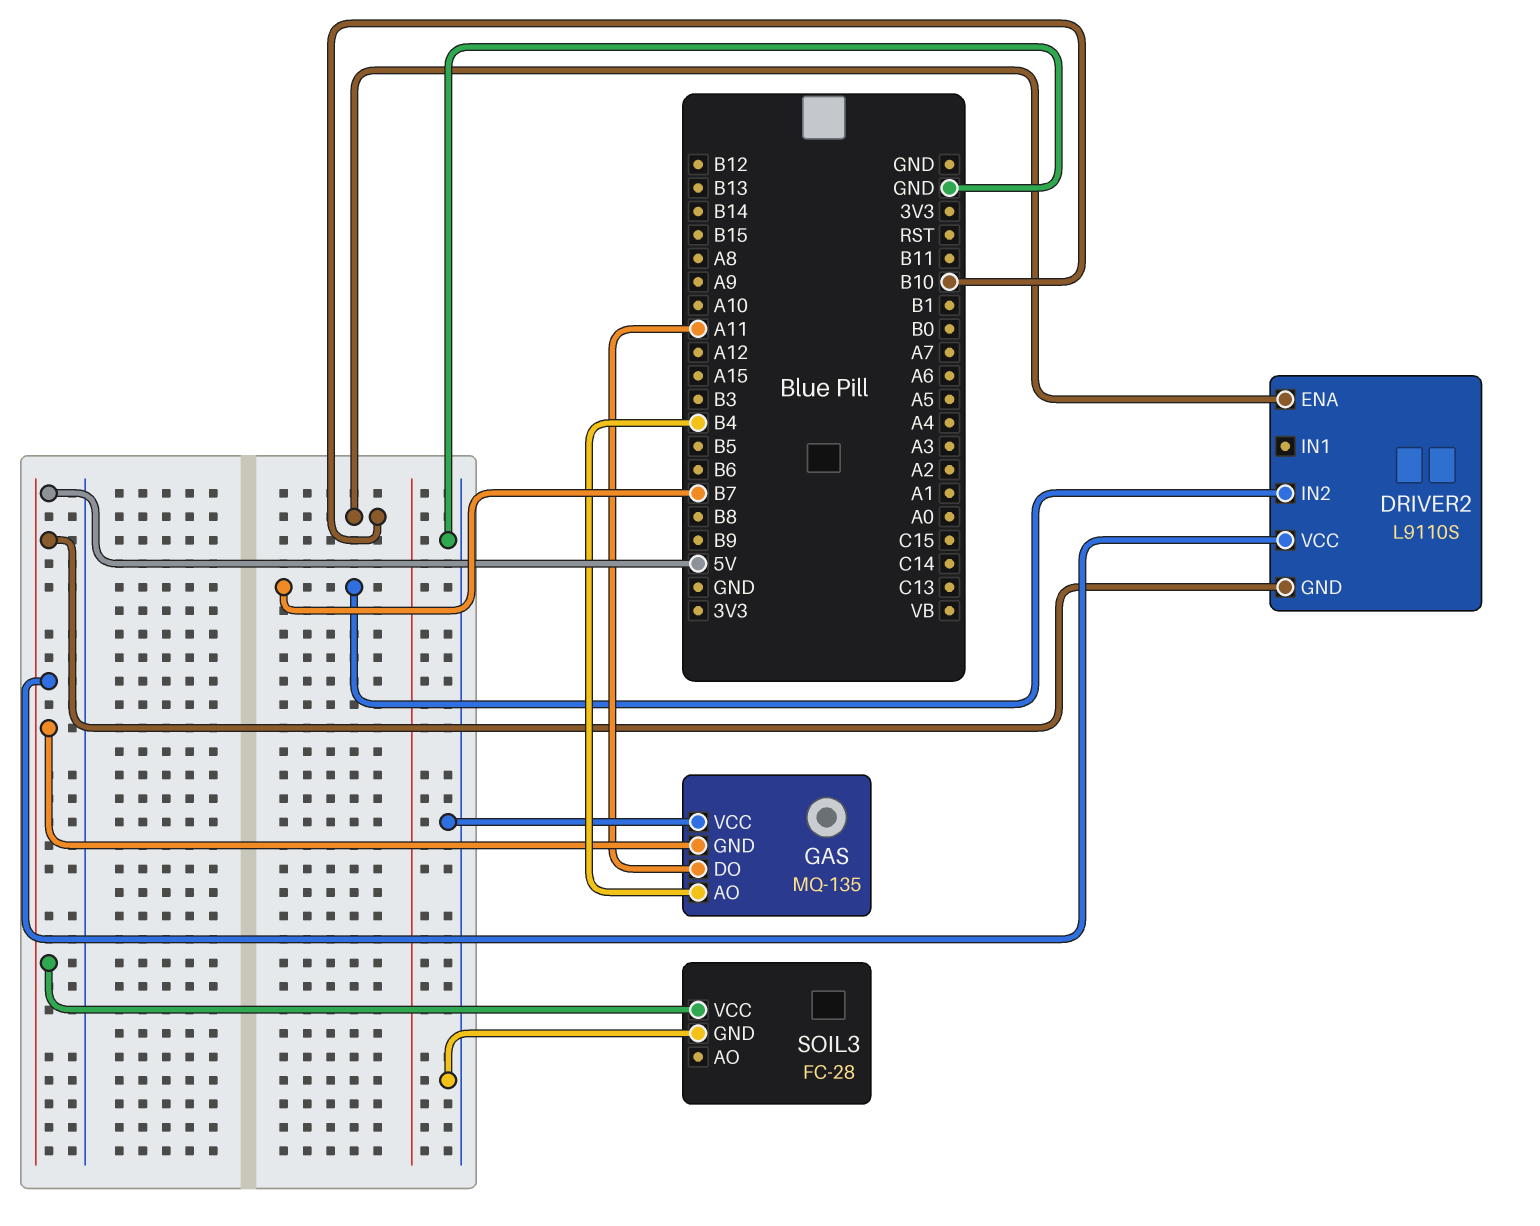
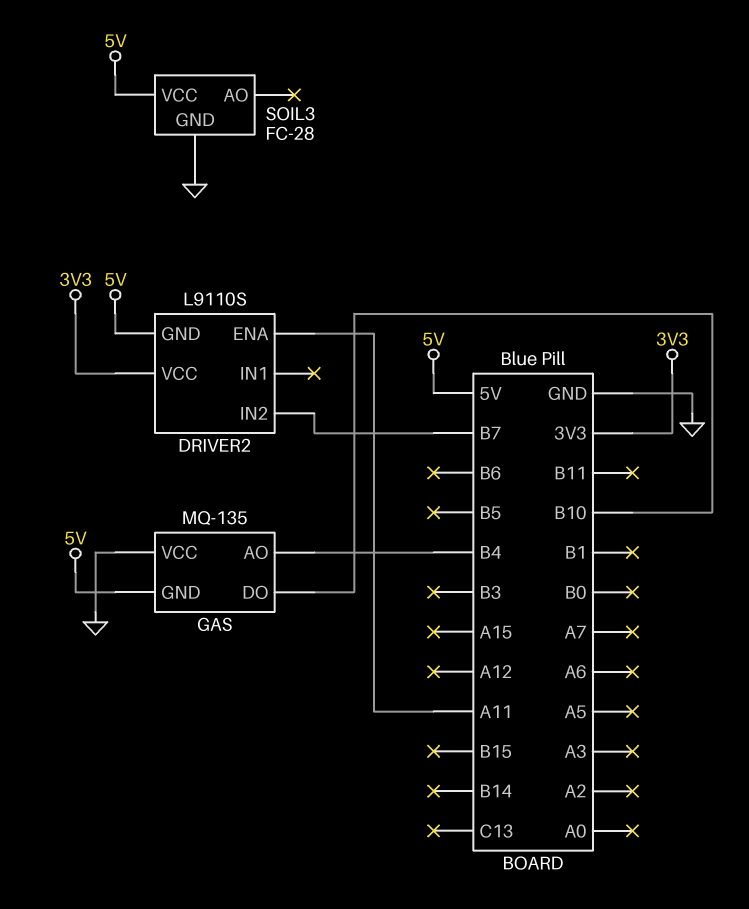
DRIVER2 pin ENA: B10 -> A11
DRIVER2 pin VCC: 5V -> 3V3
GAS pin DO: A11 -> B10

